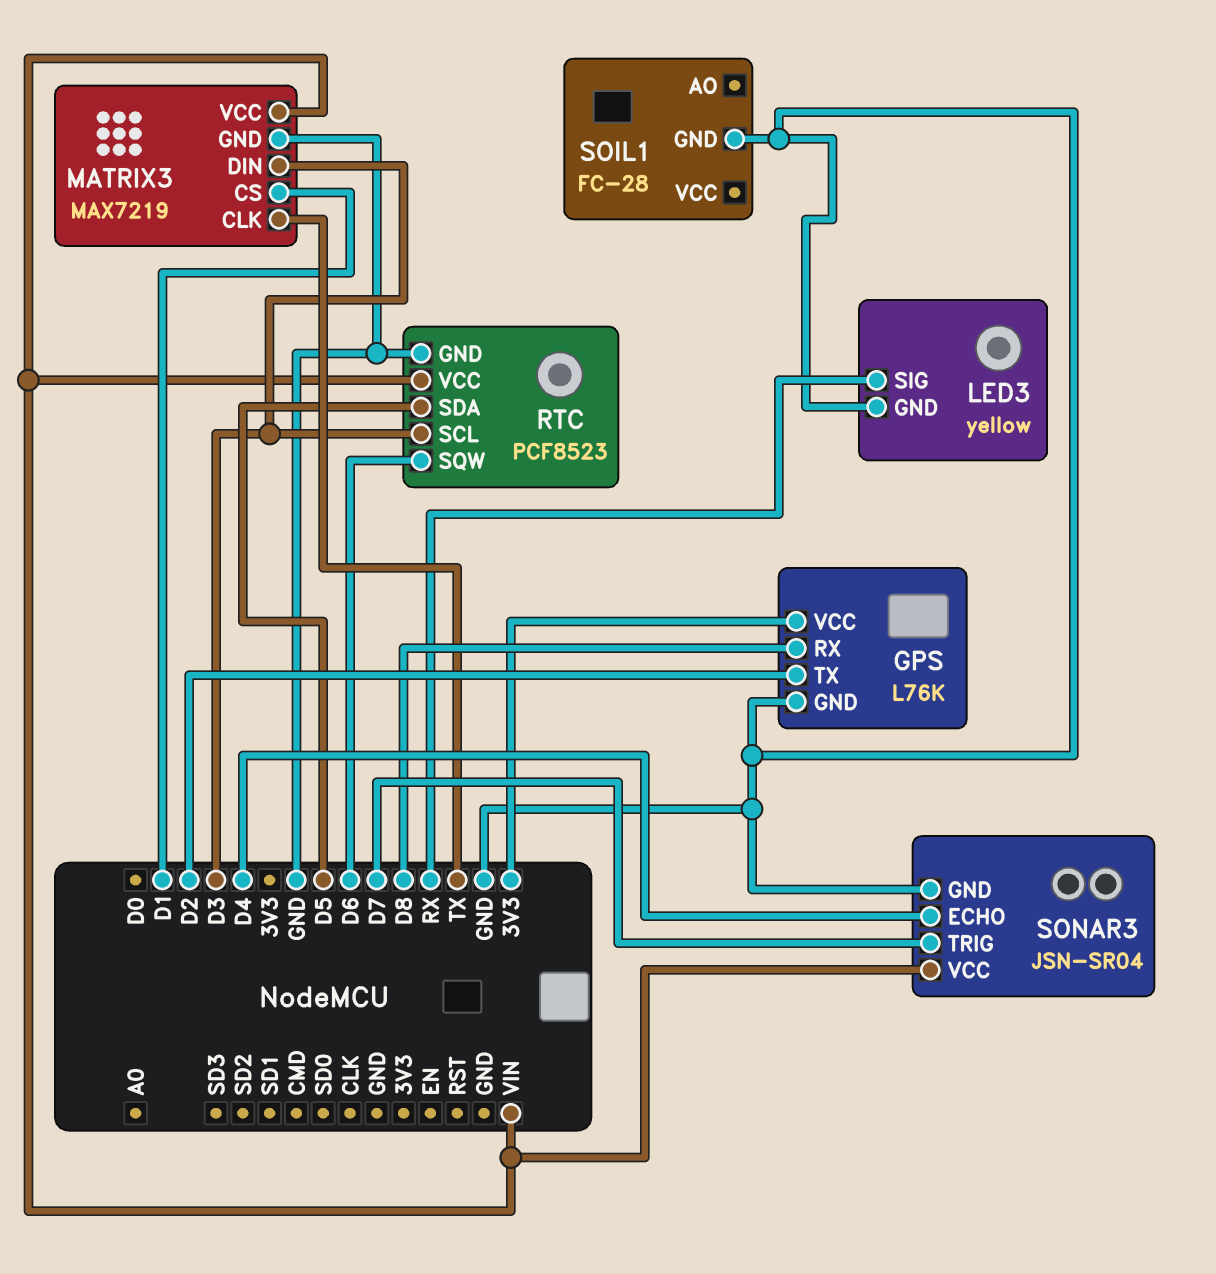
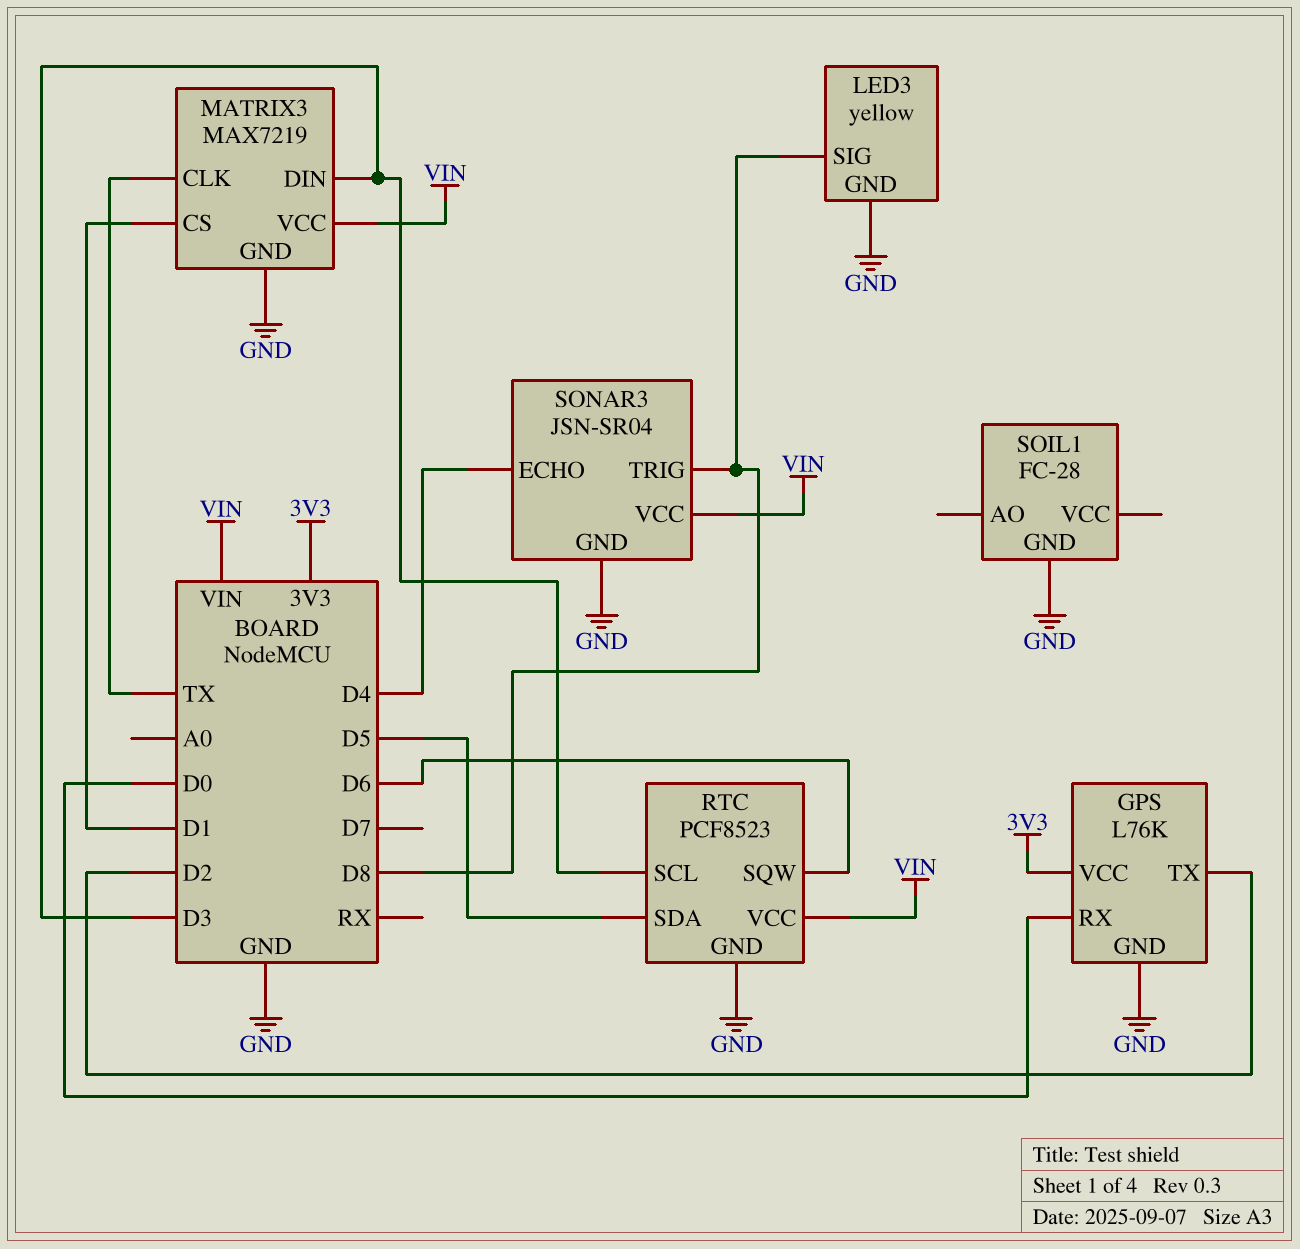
GPS pin RX: D8 -> D0
LED3 pin SIG: RX -> D8
SONAR3 pin TRIG: D7 -> D8

